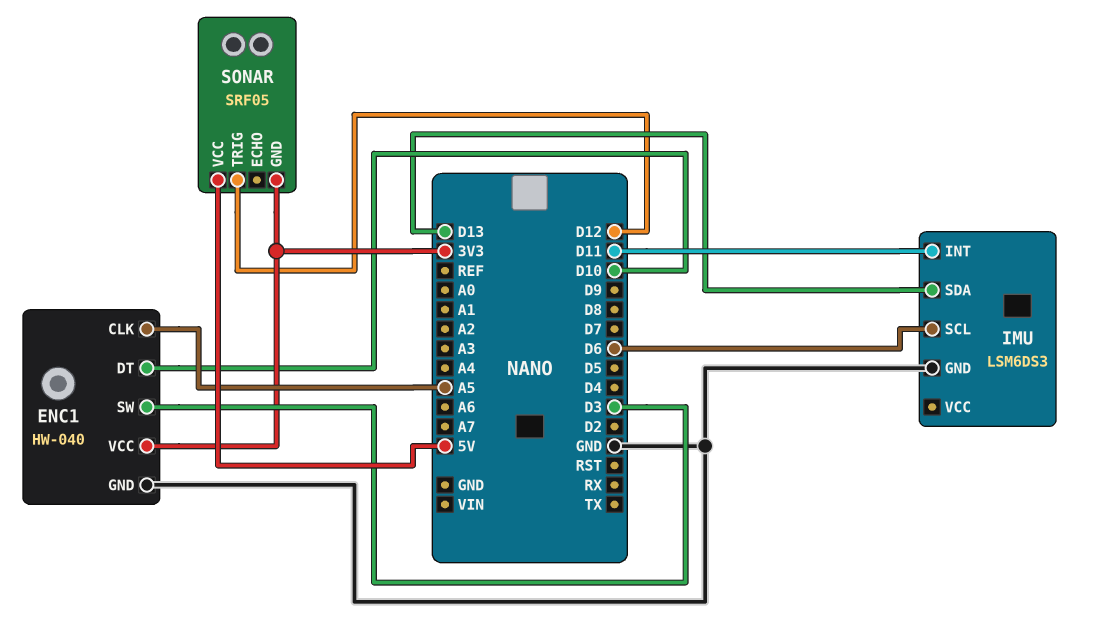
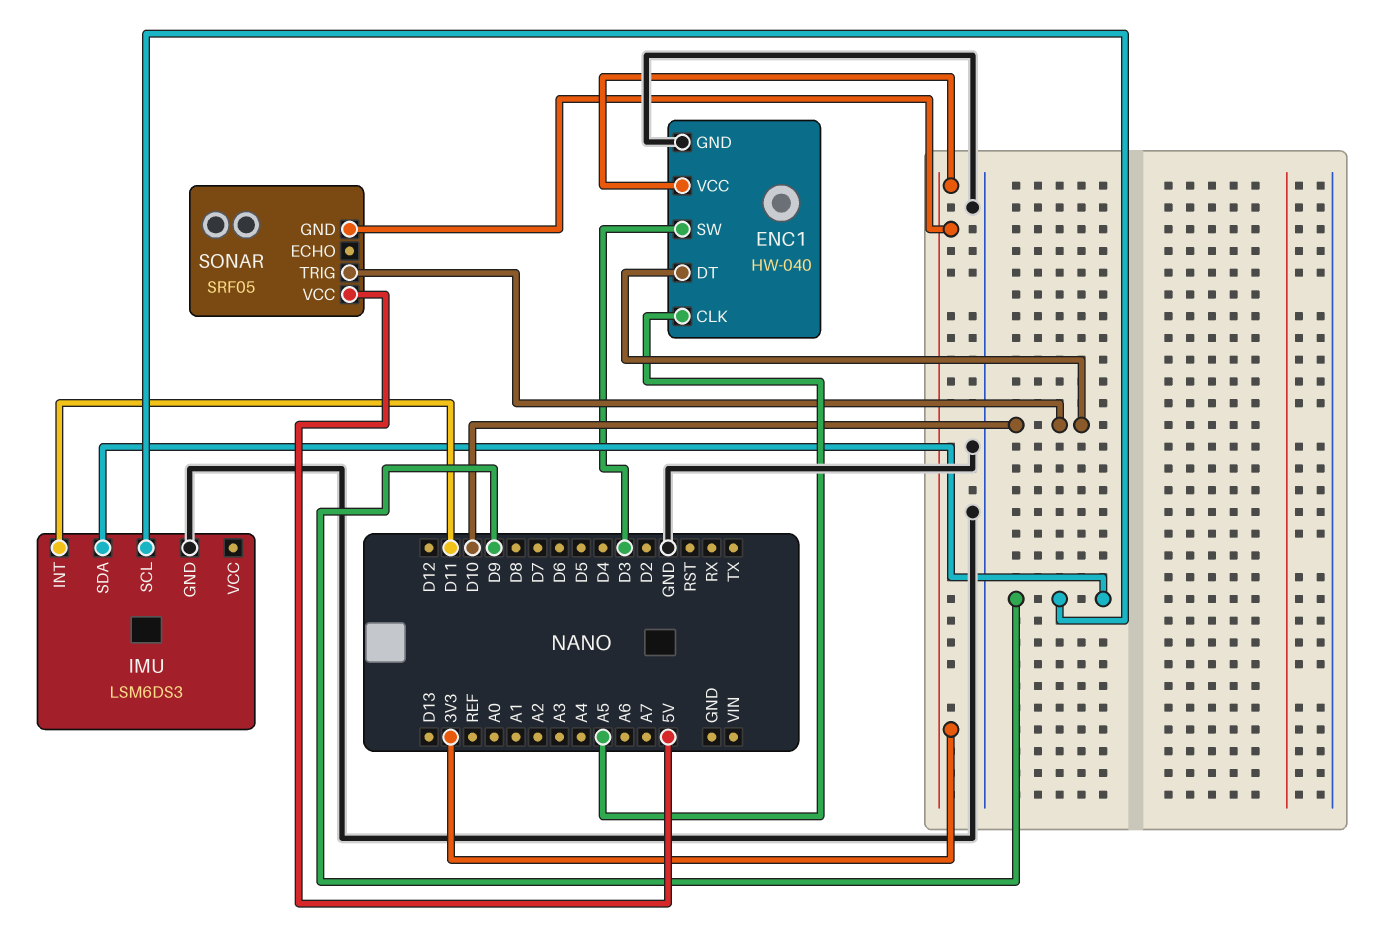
IMU pin SCL: D6 -> D9
IMU pin SDA: D13 -> D9
SONAR pin TRIG: D12 -> D10

